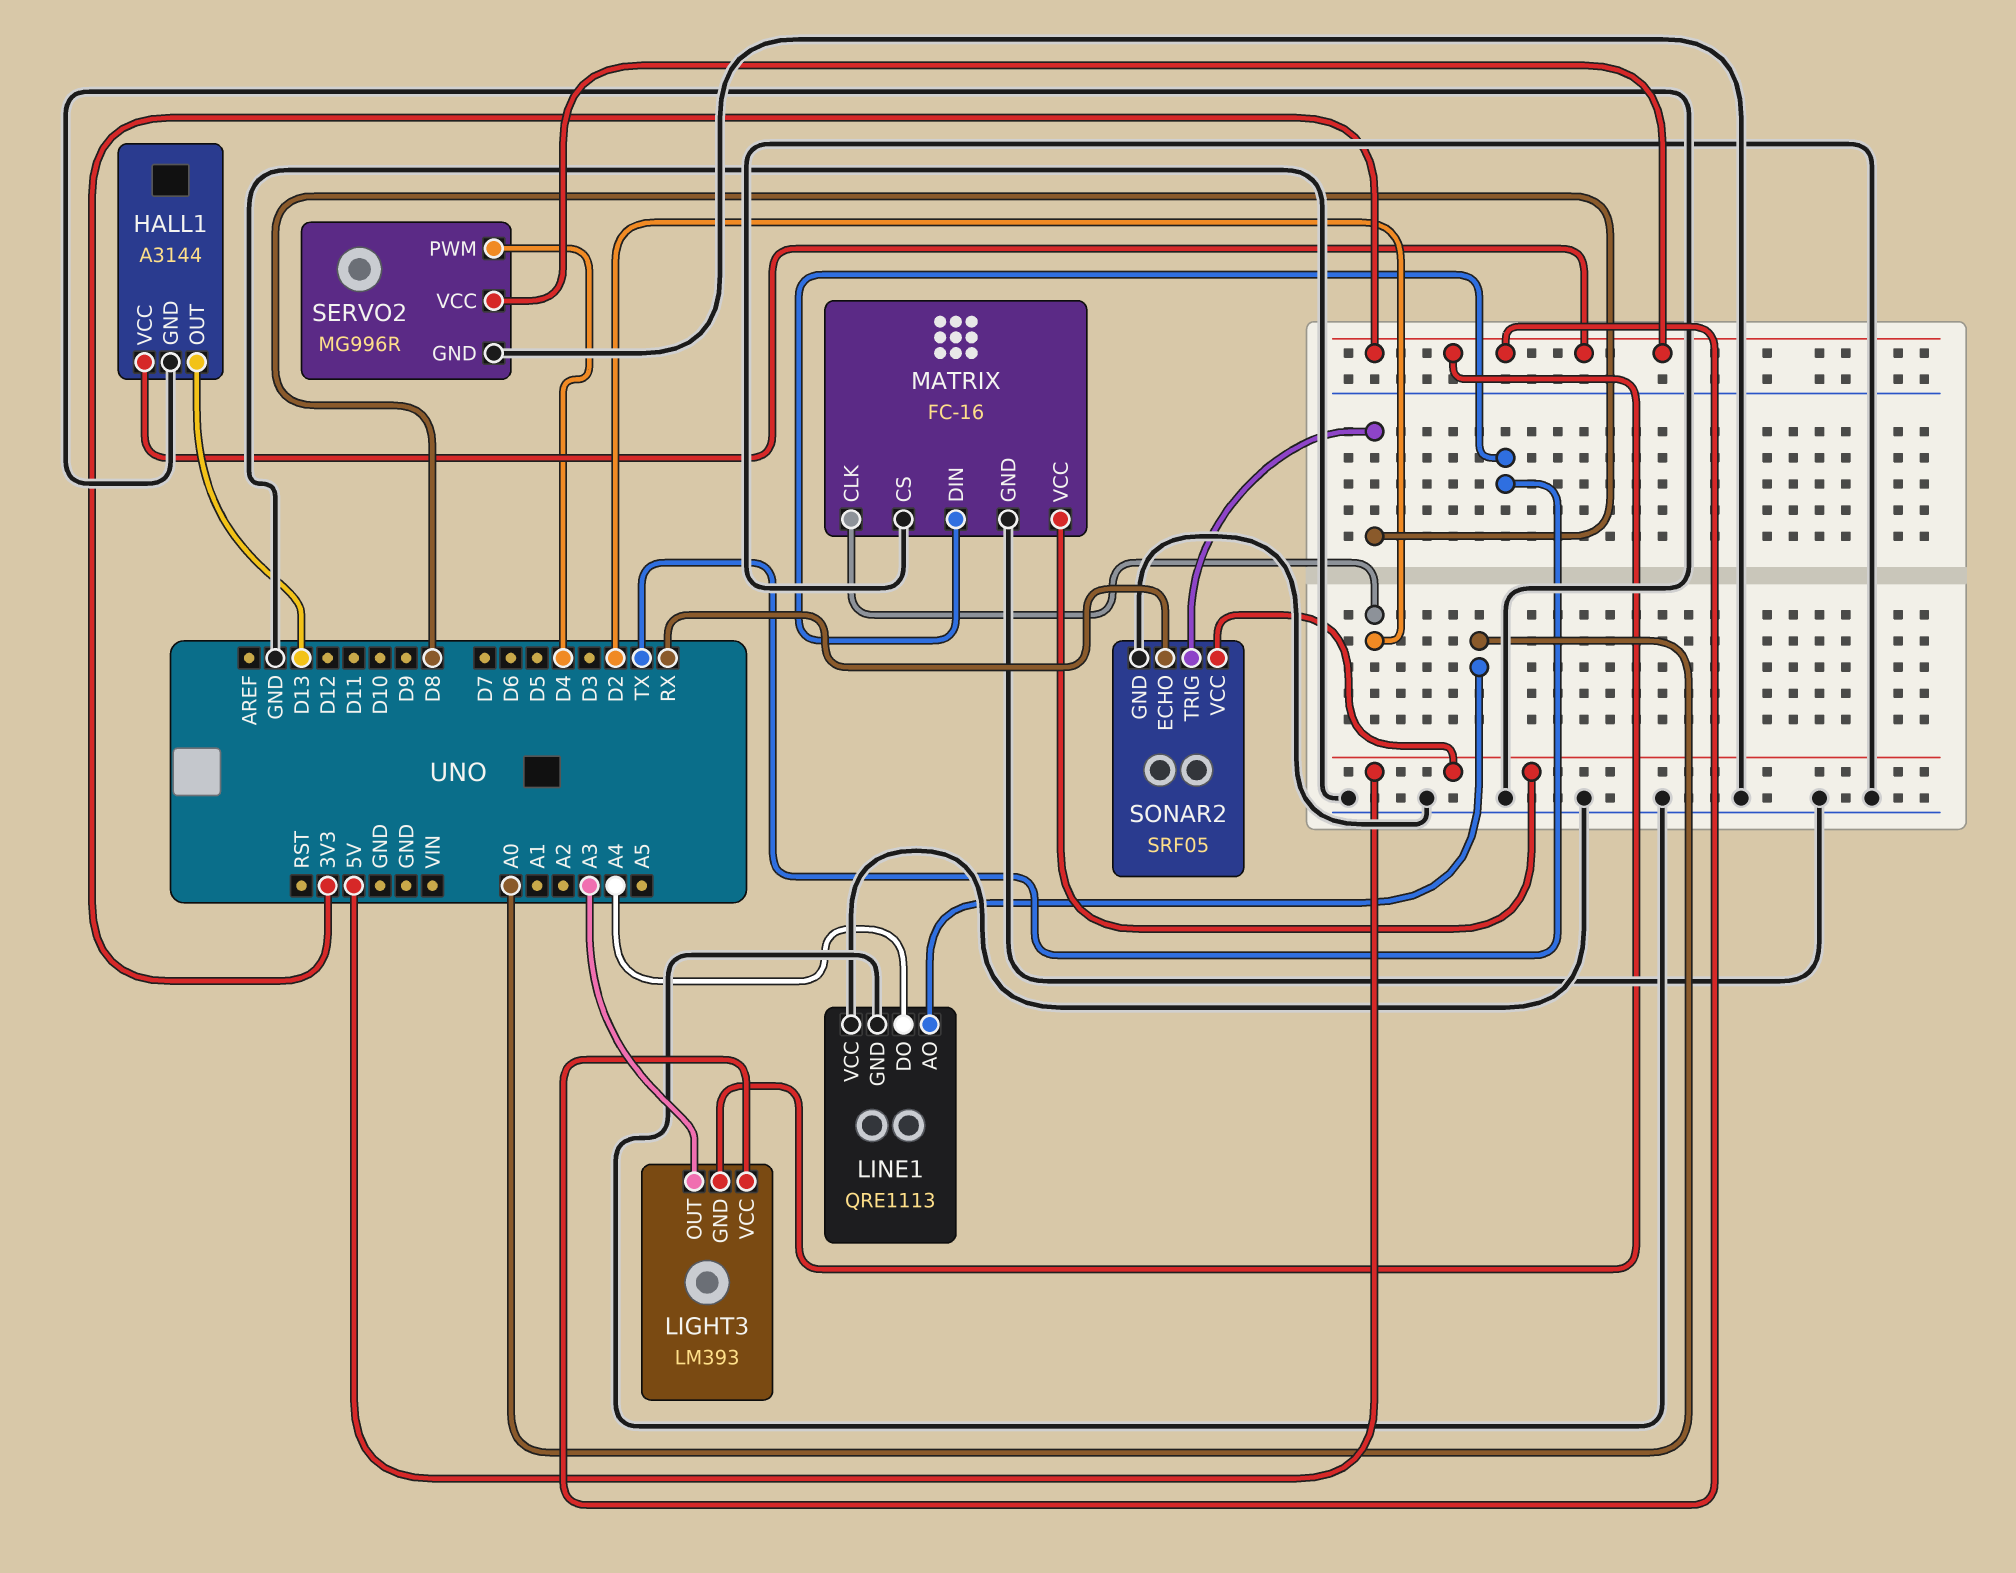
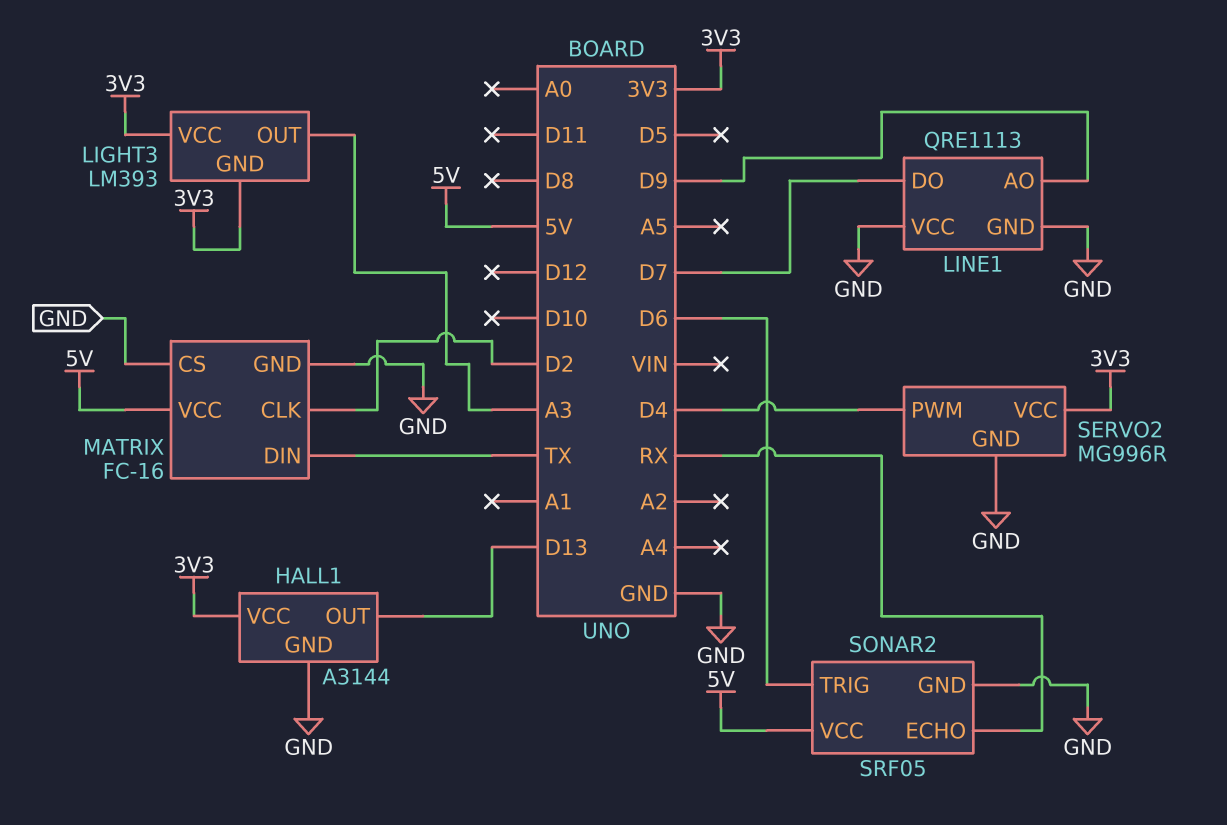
LINE1 pin AO: A0 -> D9
LINE1 pin DO: A4 -> D7
SONAR2 pin TRIG: D8 -> D6

